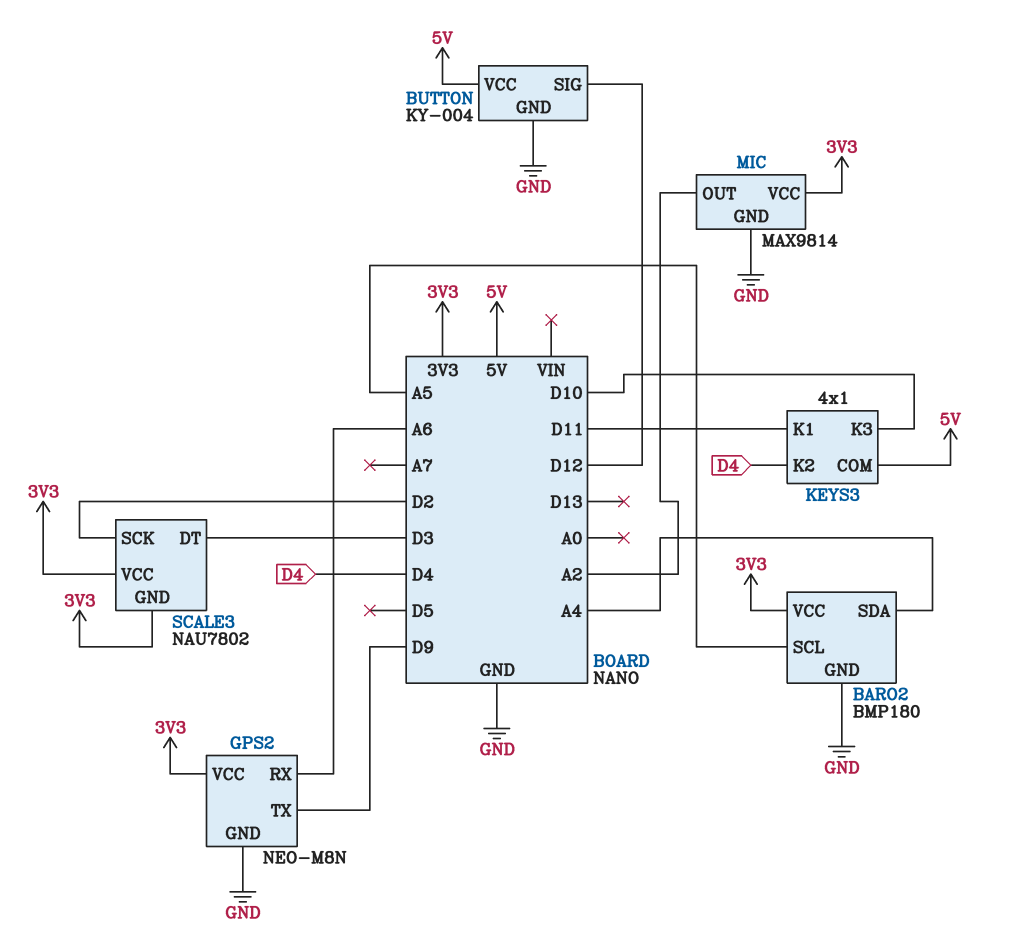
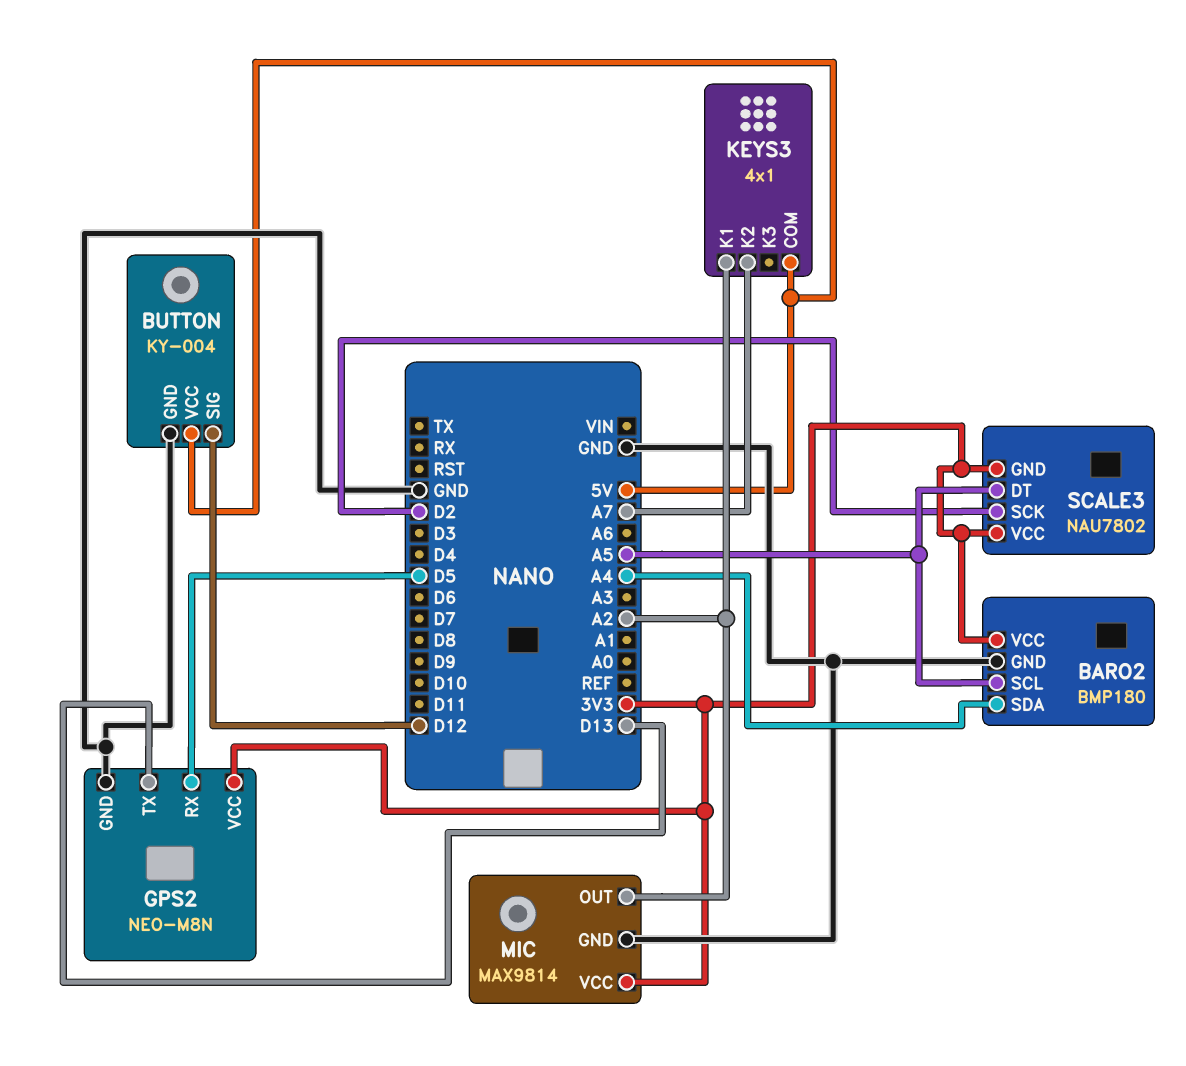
GPS2 pin RX: A6 -> D5
GPS2 pin TX: D9 -> D13
KEYS3 pin K1: D11 -> A2
KEYS3 pin K2: D4 -> A7
KEYS3 pin K3: D10 -> none
SCALE3 pin DT: D3 -> A5

